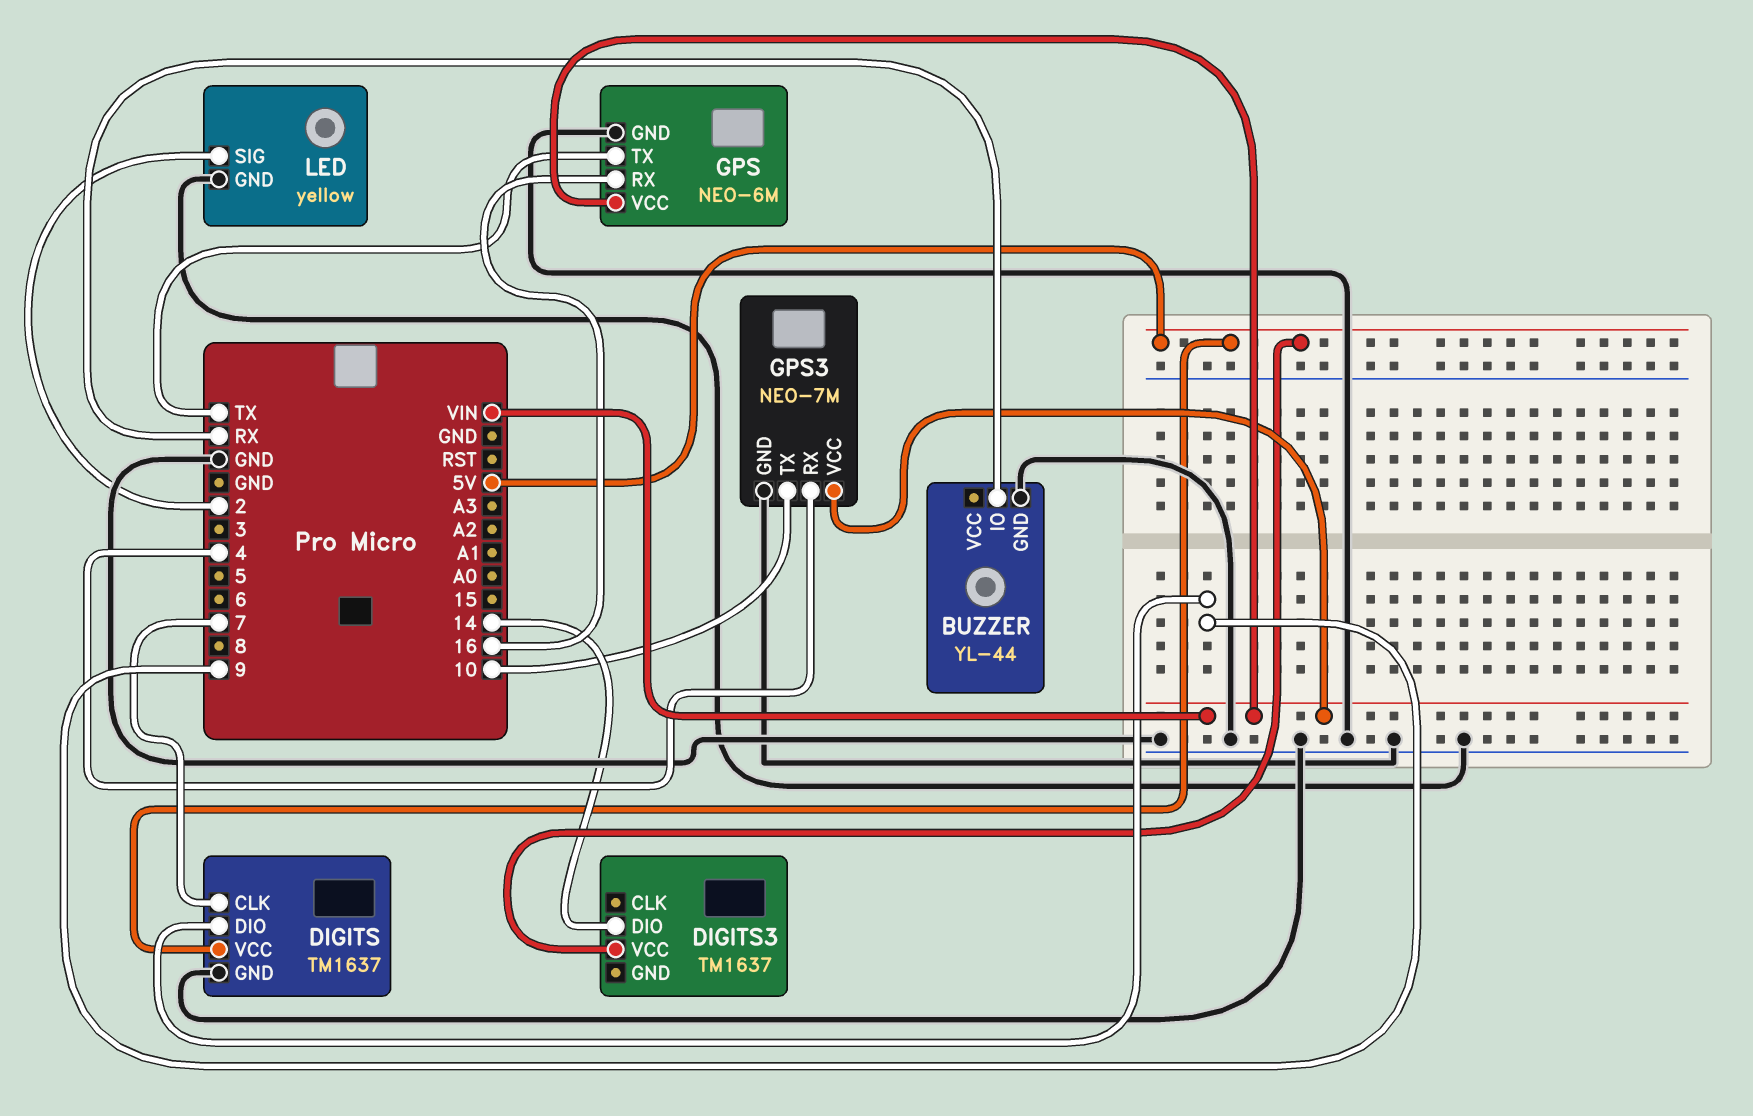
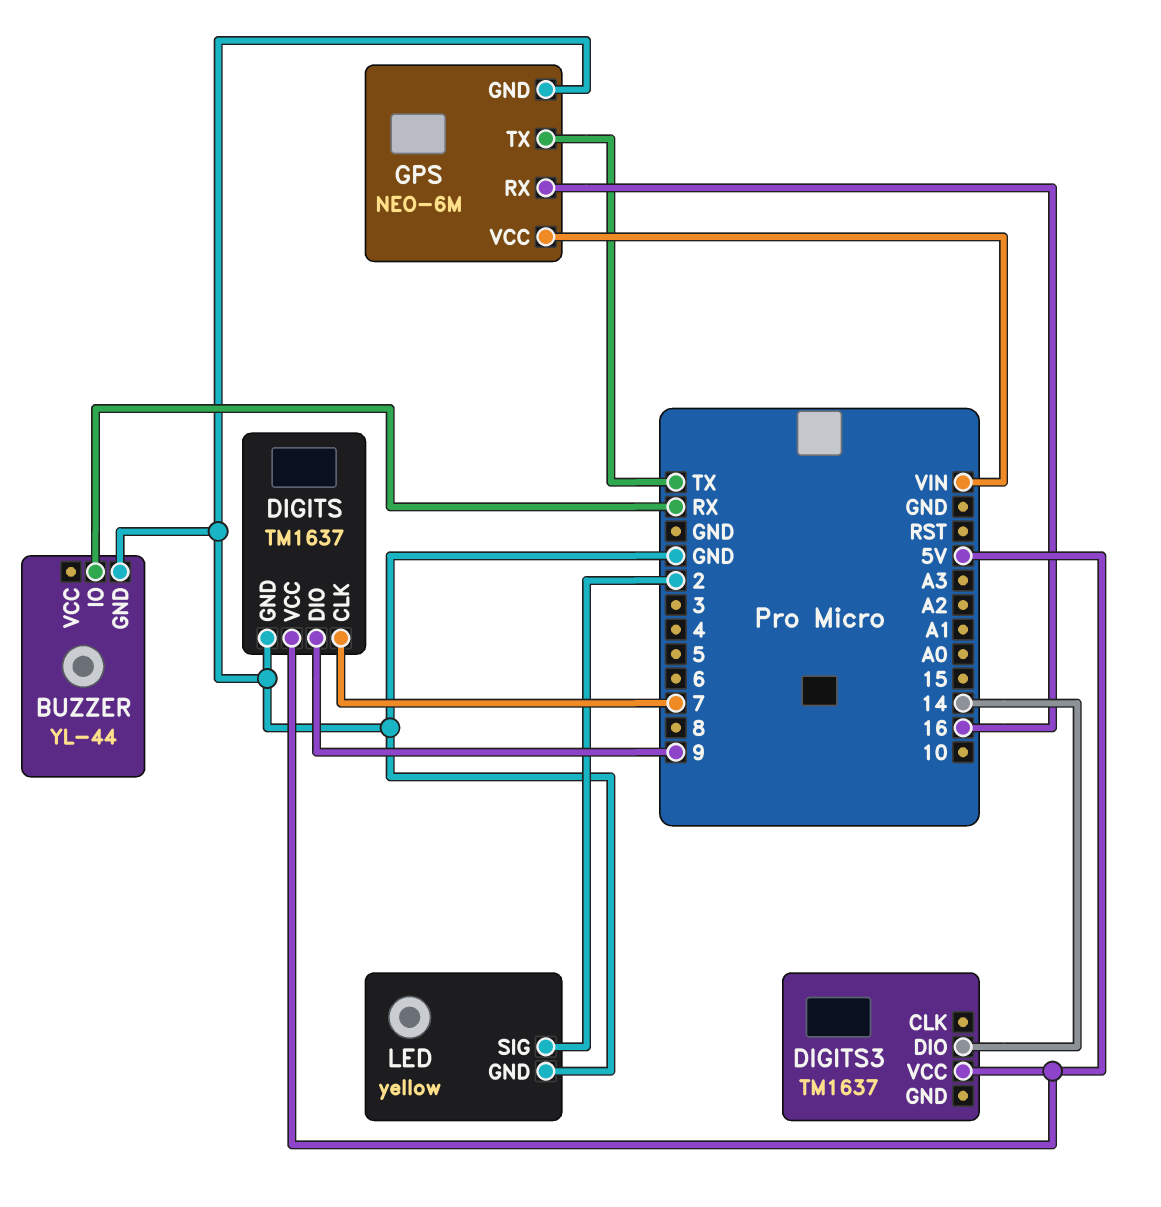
GPS3: NEO-7M -> none
GPS3 pin GND: GND -> none
GPS3 pin RX: 4 -> none
GPS3 pin TX: 10 -> none
GPS3 pin VCC: VIN -> none

